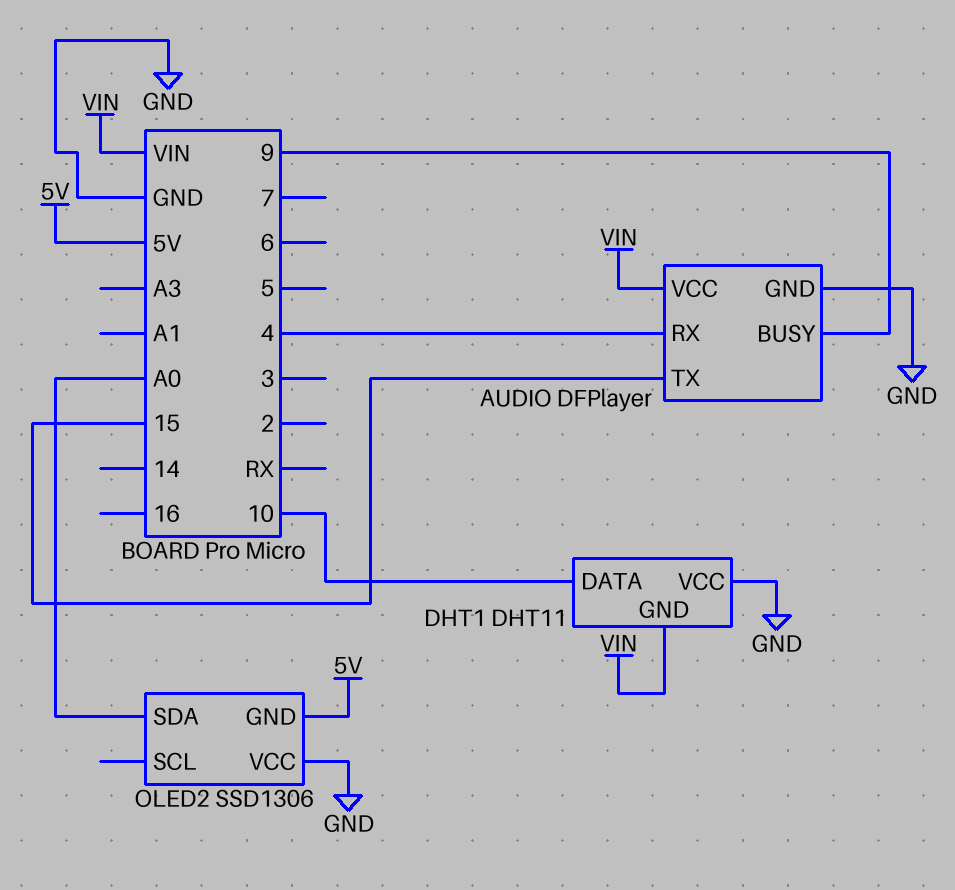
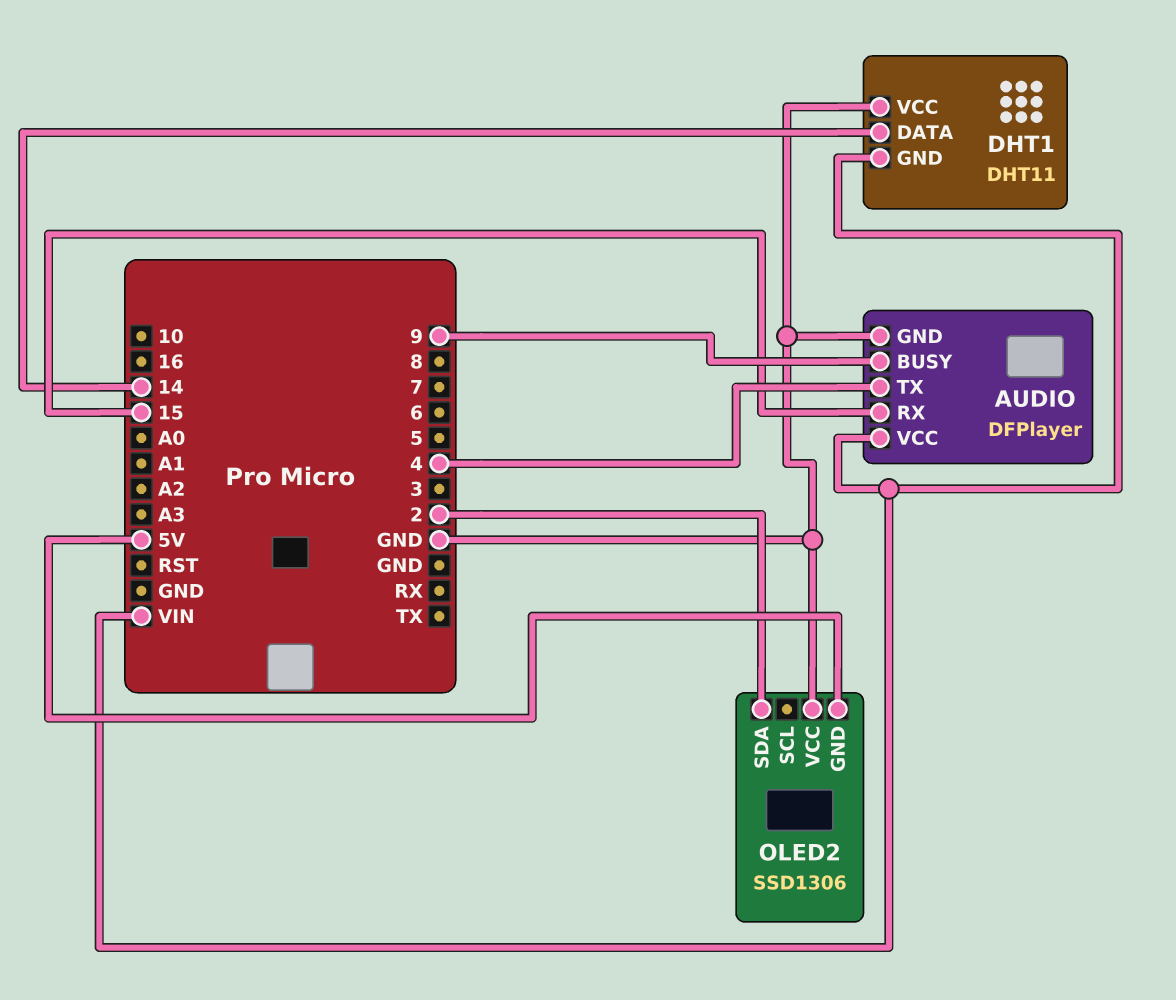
AUDIO pin RX: 4 -> 15
AUDIO pin TX: 15 -> 4
DHT1 pin DATA: 10 -> 14
OLED2 pin SDA: A0 -> 2

